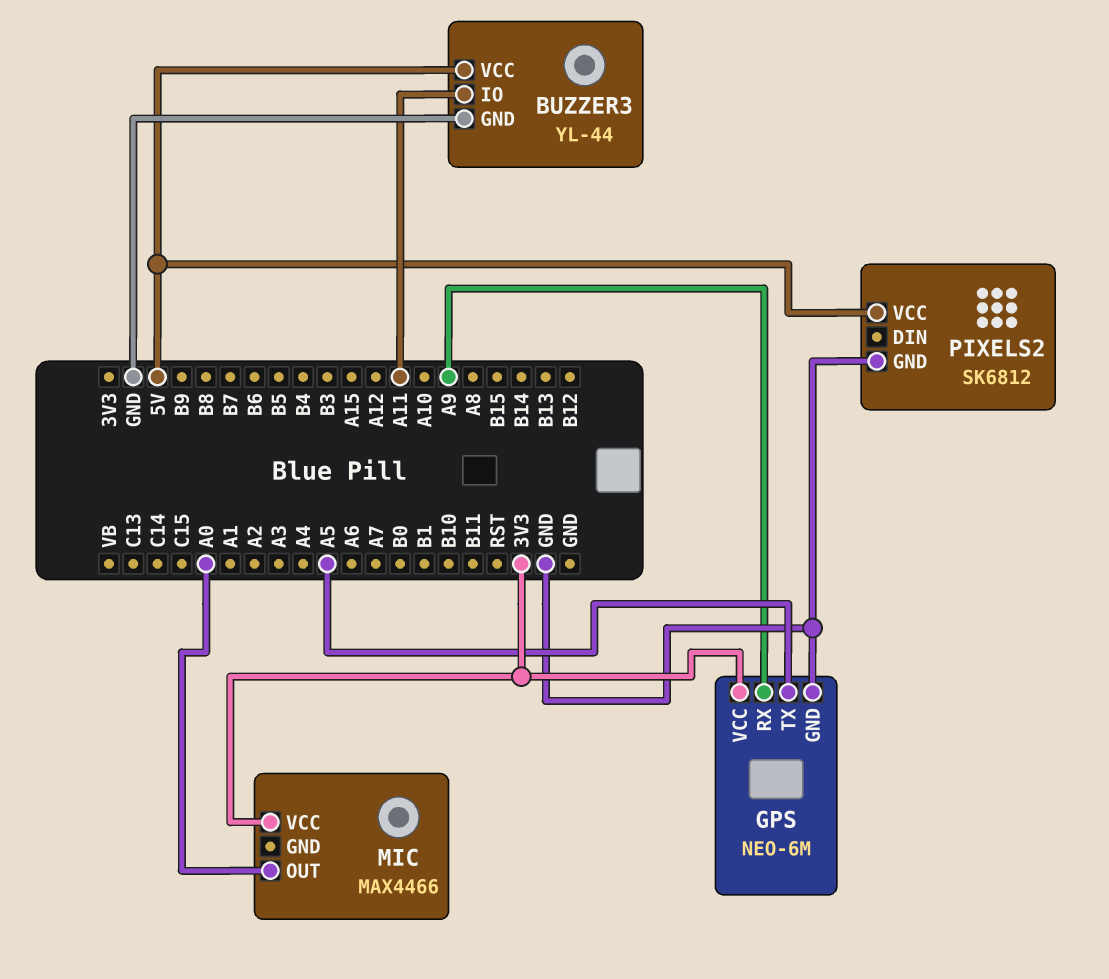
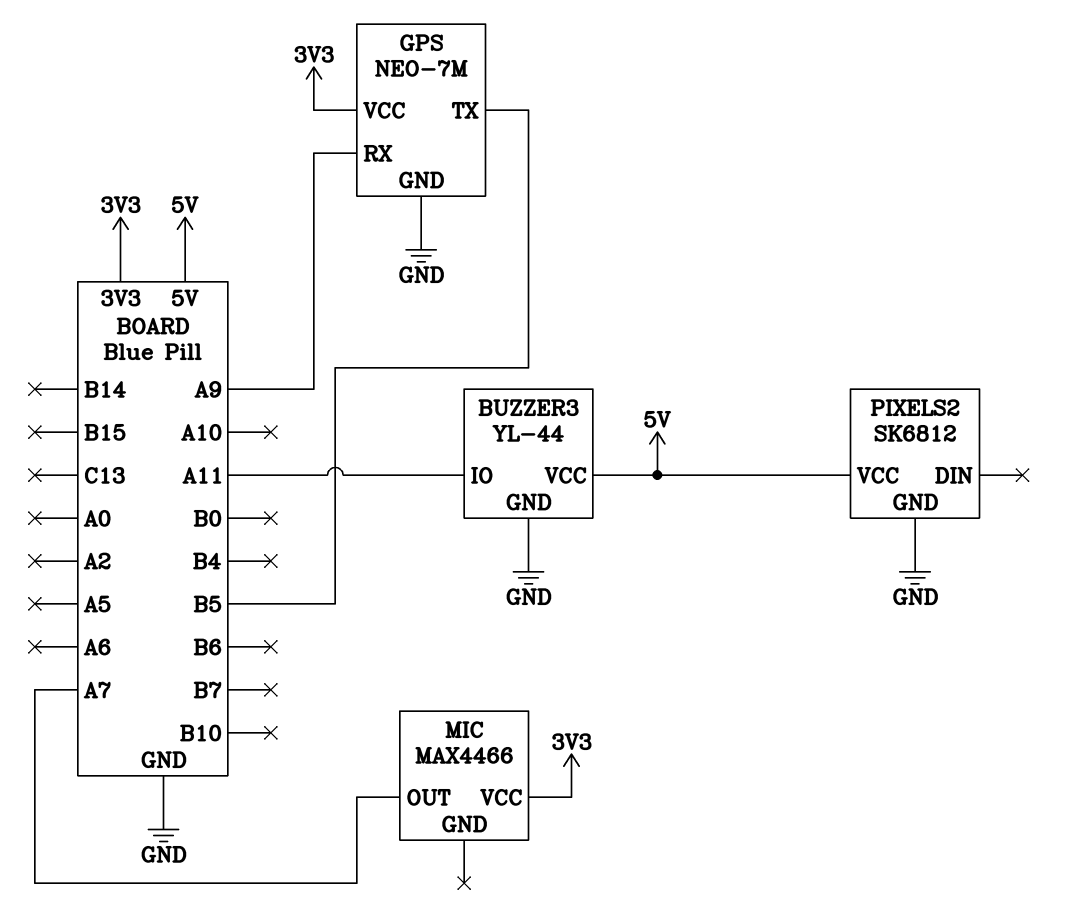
GPS: NEO-6M -> NEO-7M
GPS pin TX: A5 -> B5
MIC pin OUT: A0 -> A7

